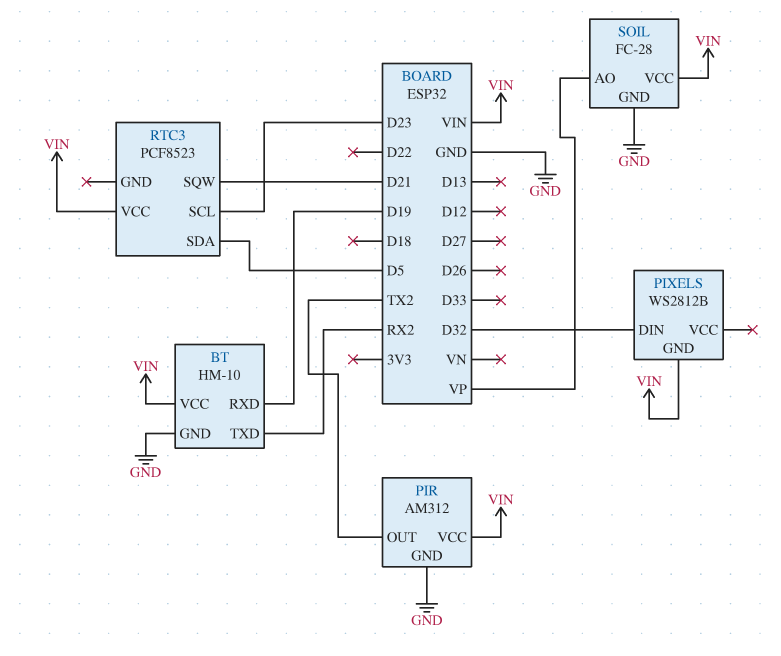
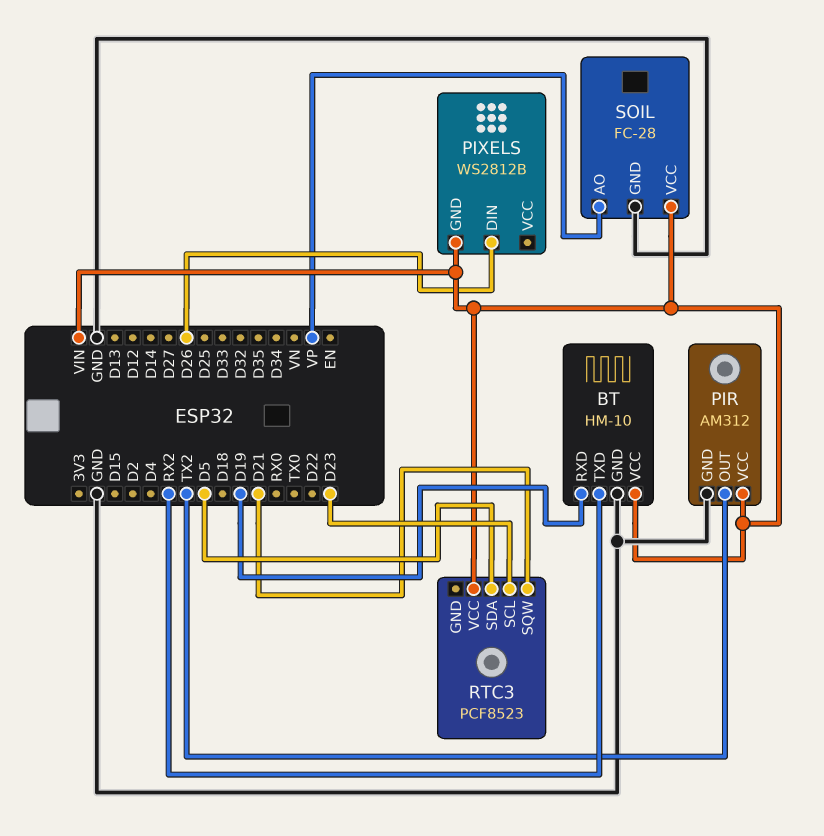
PIXELS pin DIN: D32 -> D26

